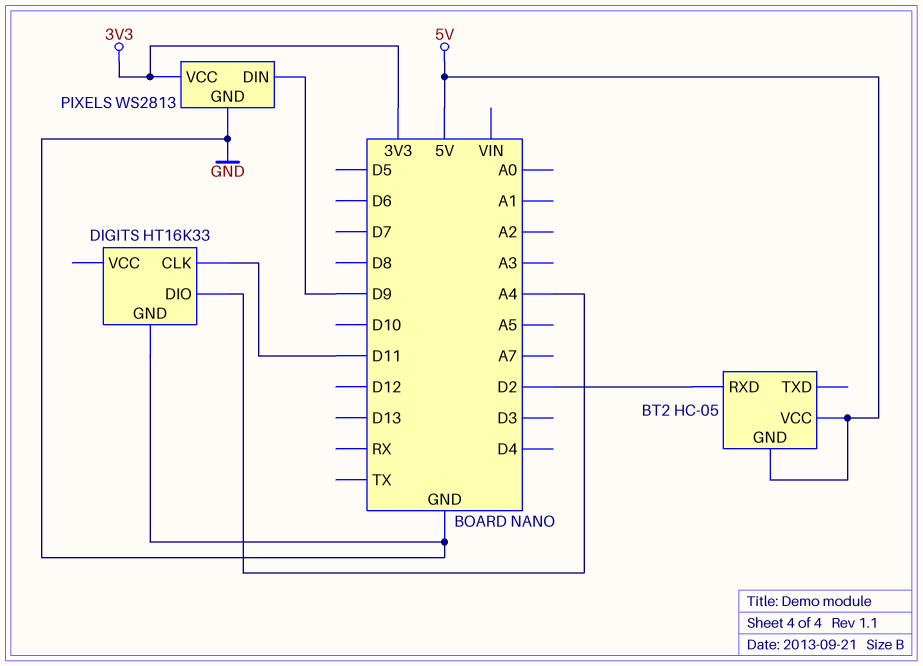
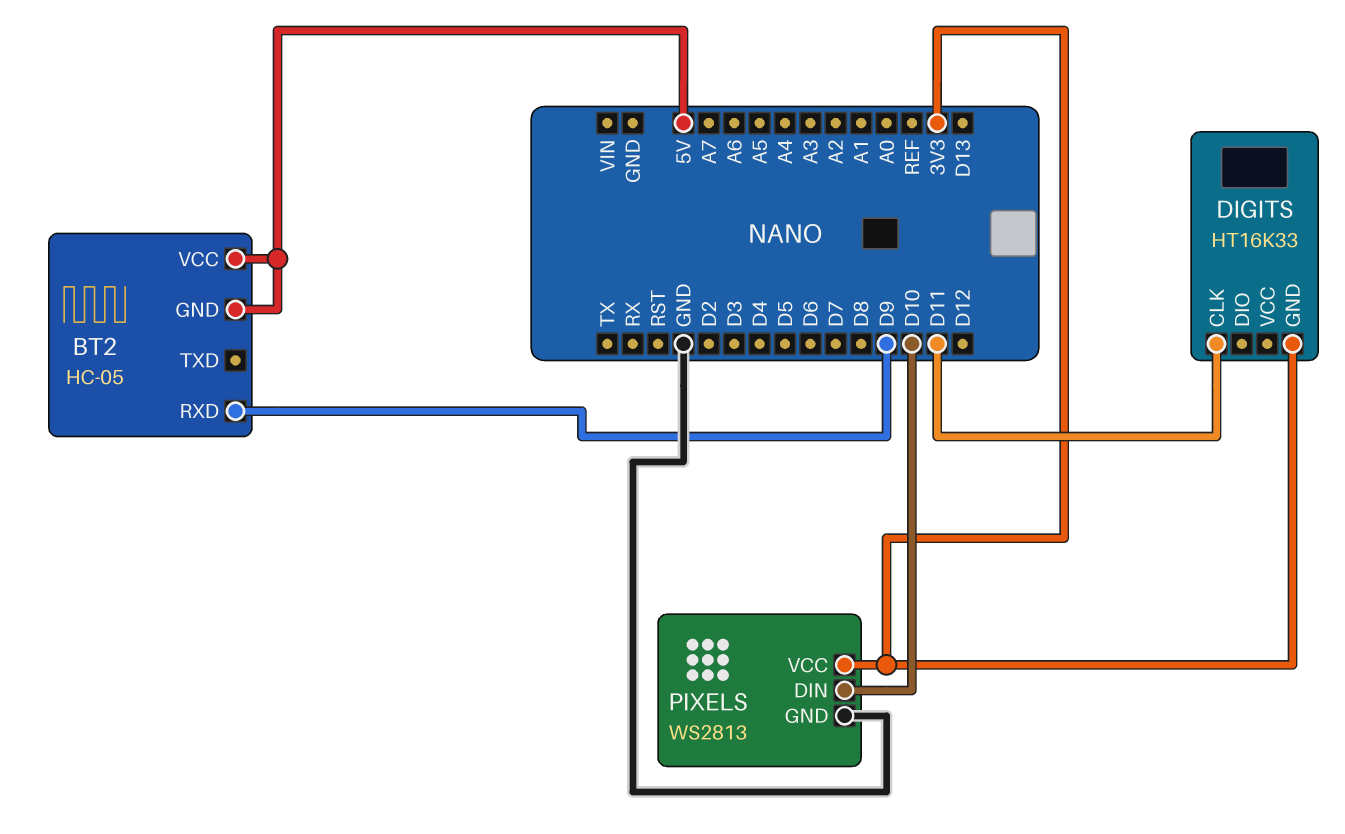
BT2 pin RXD: D2 -> D9
DIGITS pin DIO: A4 -> none
DIGITS pin GND: GND -> 3V3
PIXELS pin DIN: D9 -> D10

